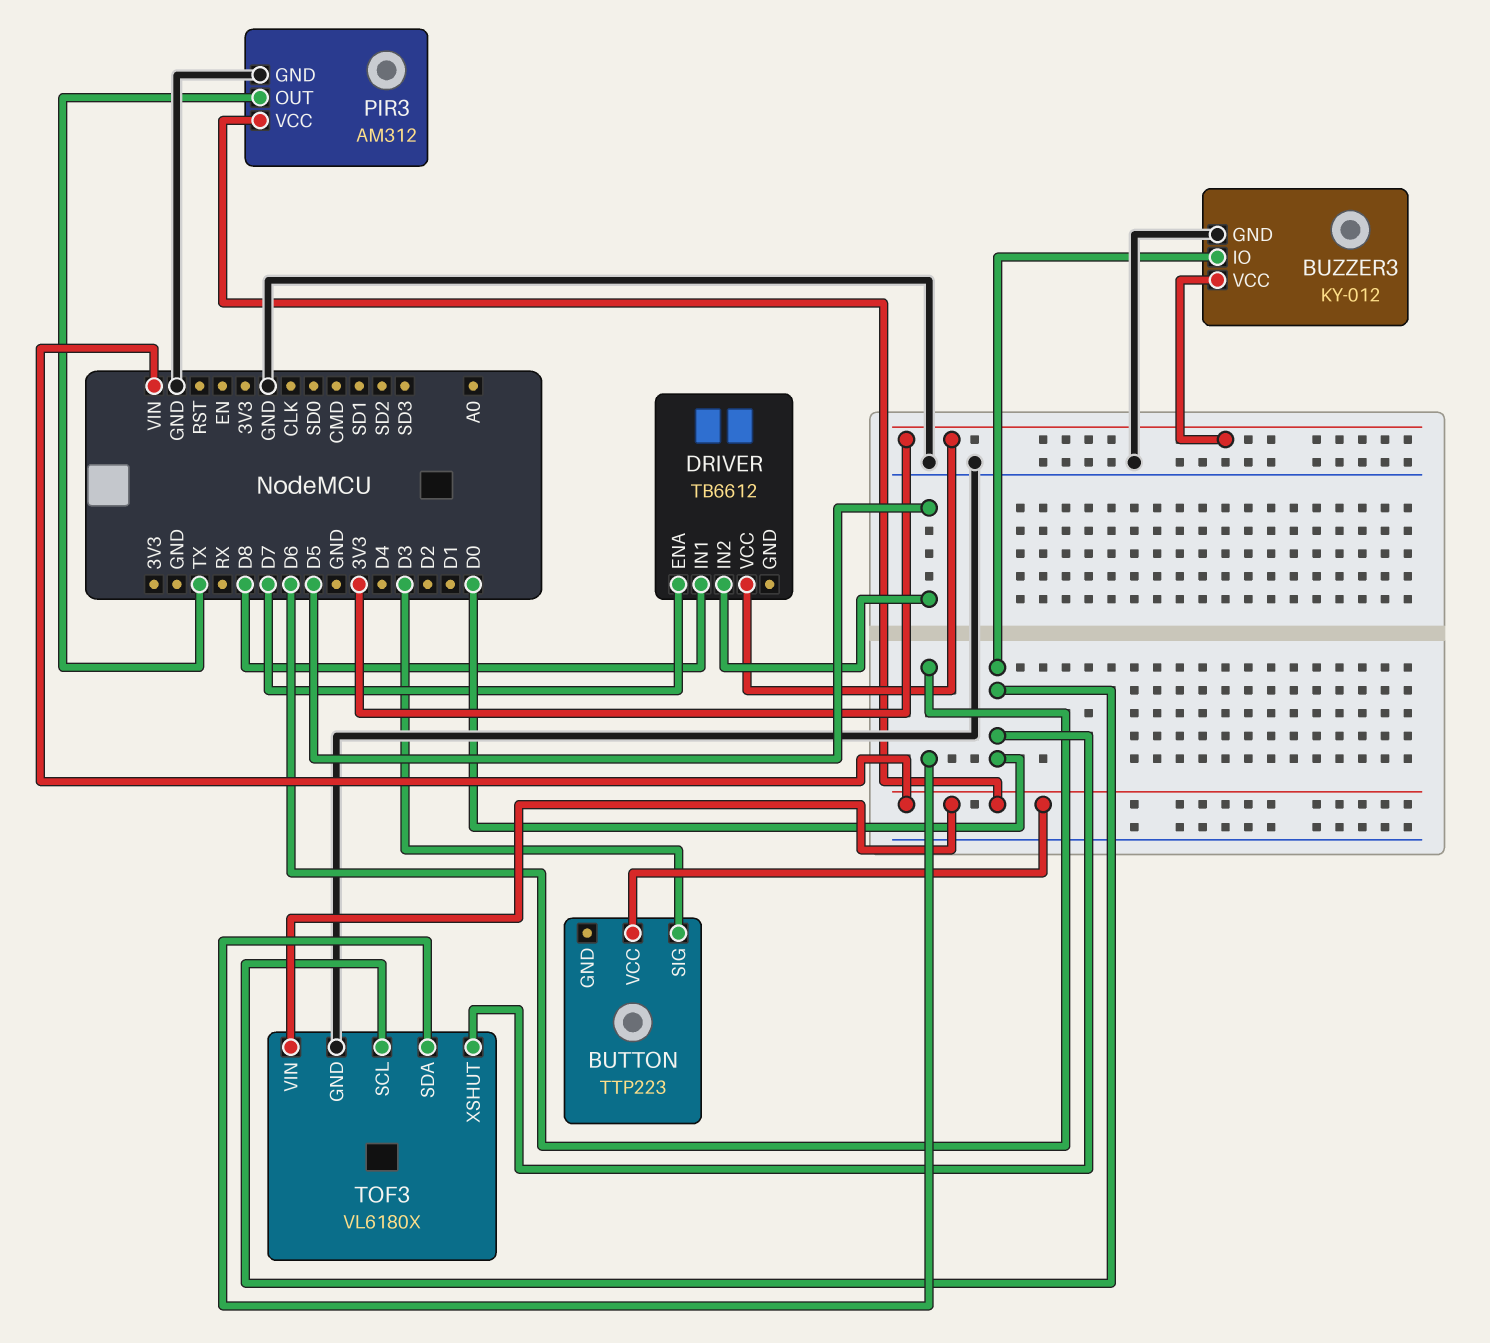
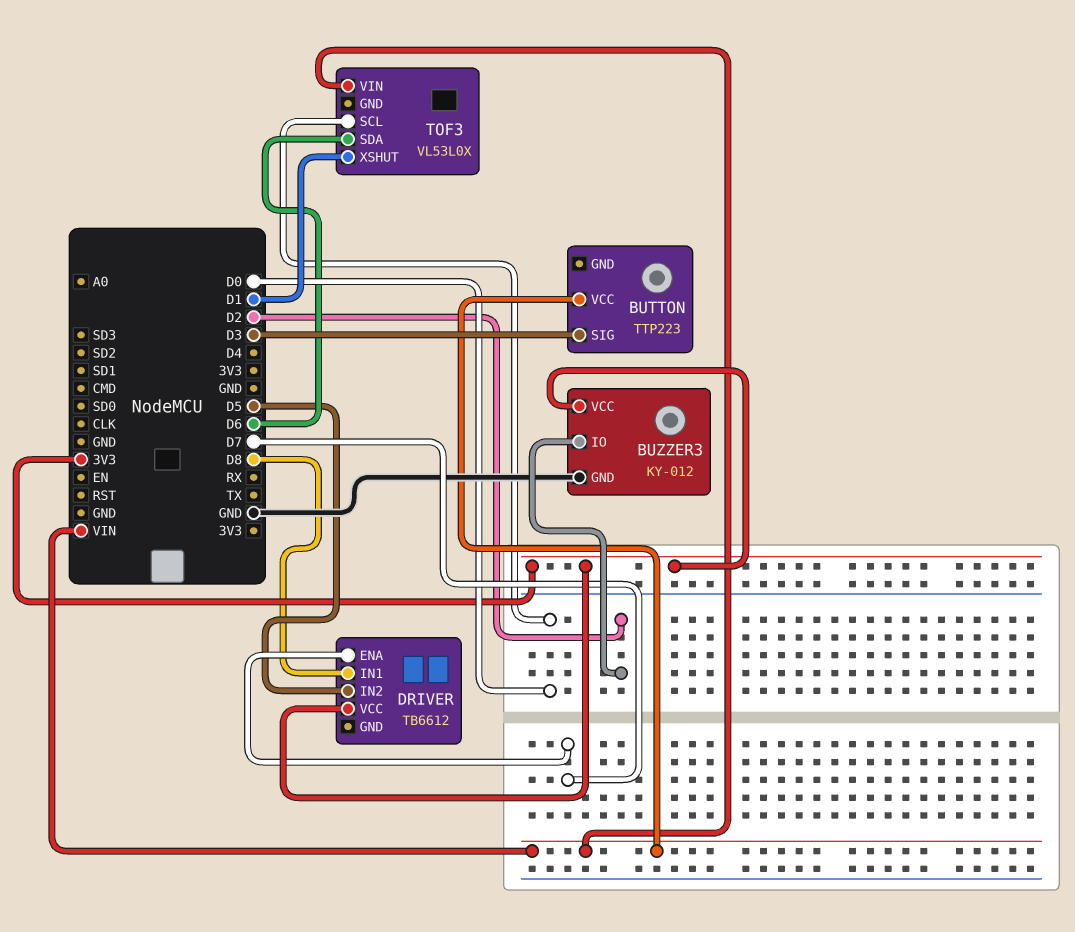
BUZZER3 pin IO: D0 -> D2
PIR3: AM312 -> none
PIR3 pin GND: GND -> none
PIR3 pin OUT: TX -> none
PIR3 pin VCC: VIN -> none
TOF3: VL6180X -> VL53L0X
TOF3 pin GND: GND -> none
TOF3 pin XSHUT: D0 -> D1

